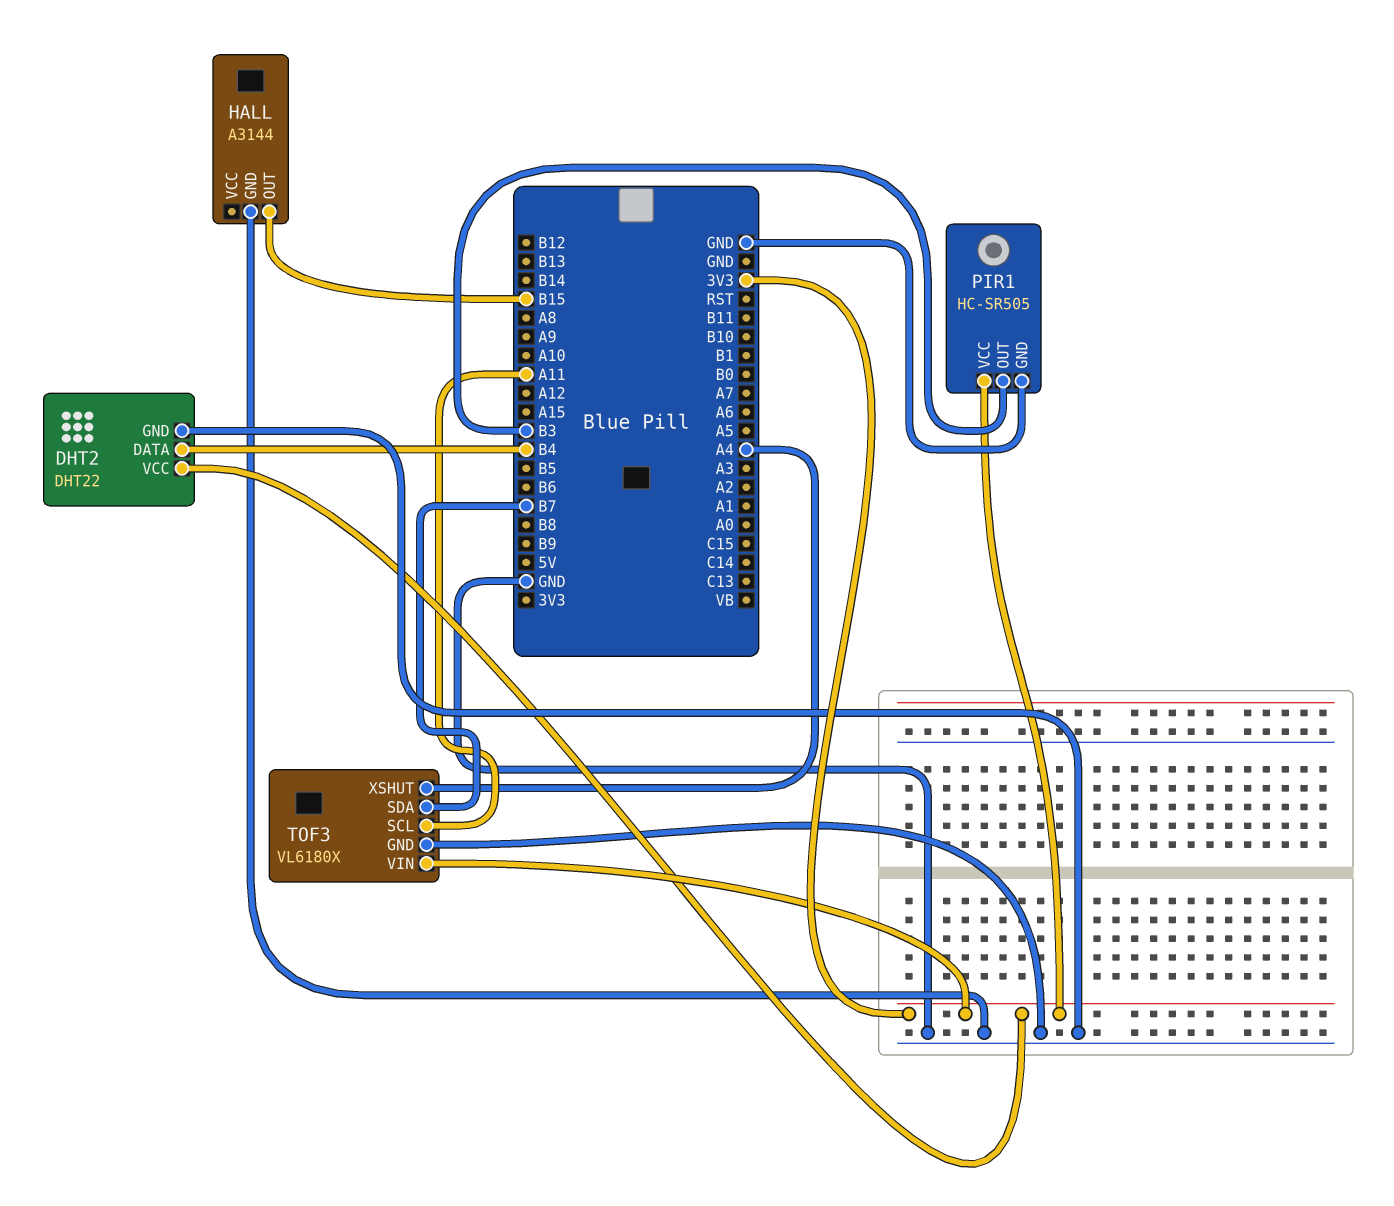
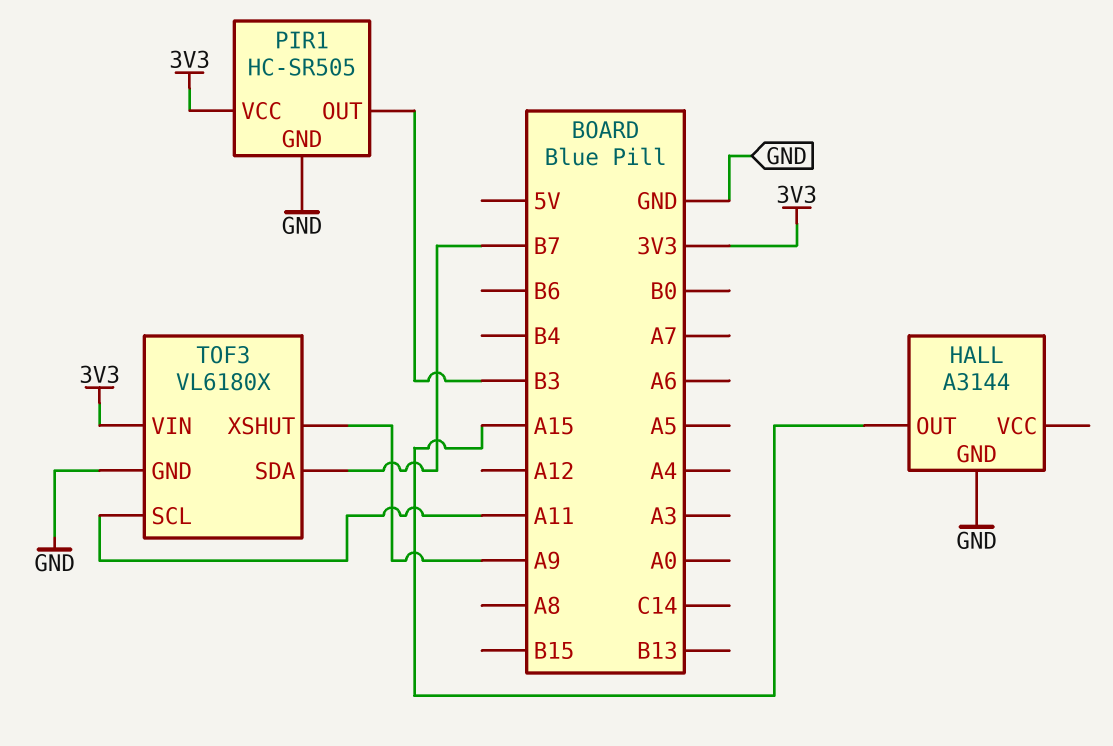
DHT2: DHT22 -> none
DHT2 pin DATA: B4 -> none
DHT2 pin GND: GND -> none
DHT2 pin VCC: 3V3 -> none
HALL pin OUT: B15 -> A15
TOF3 pin XSHUT: A4 -> A9

